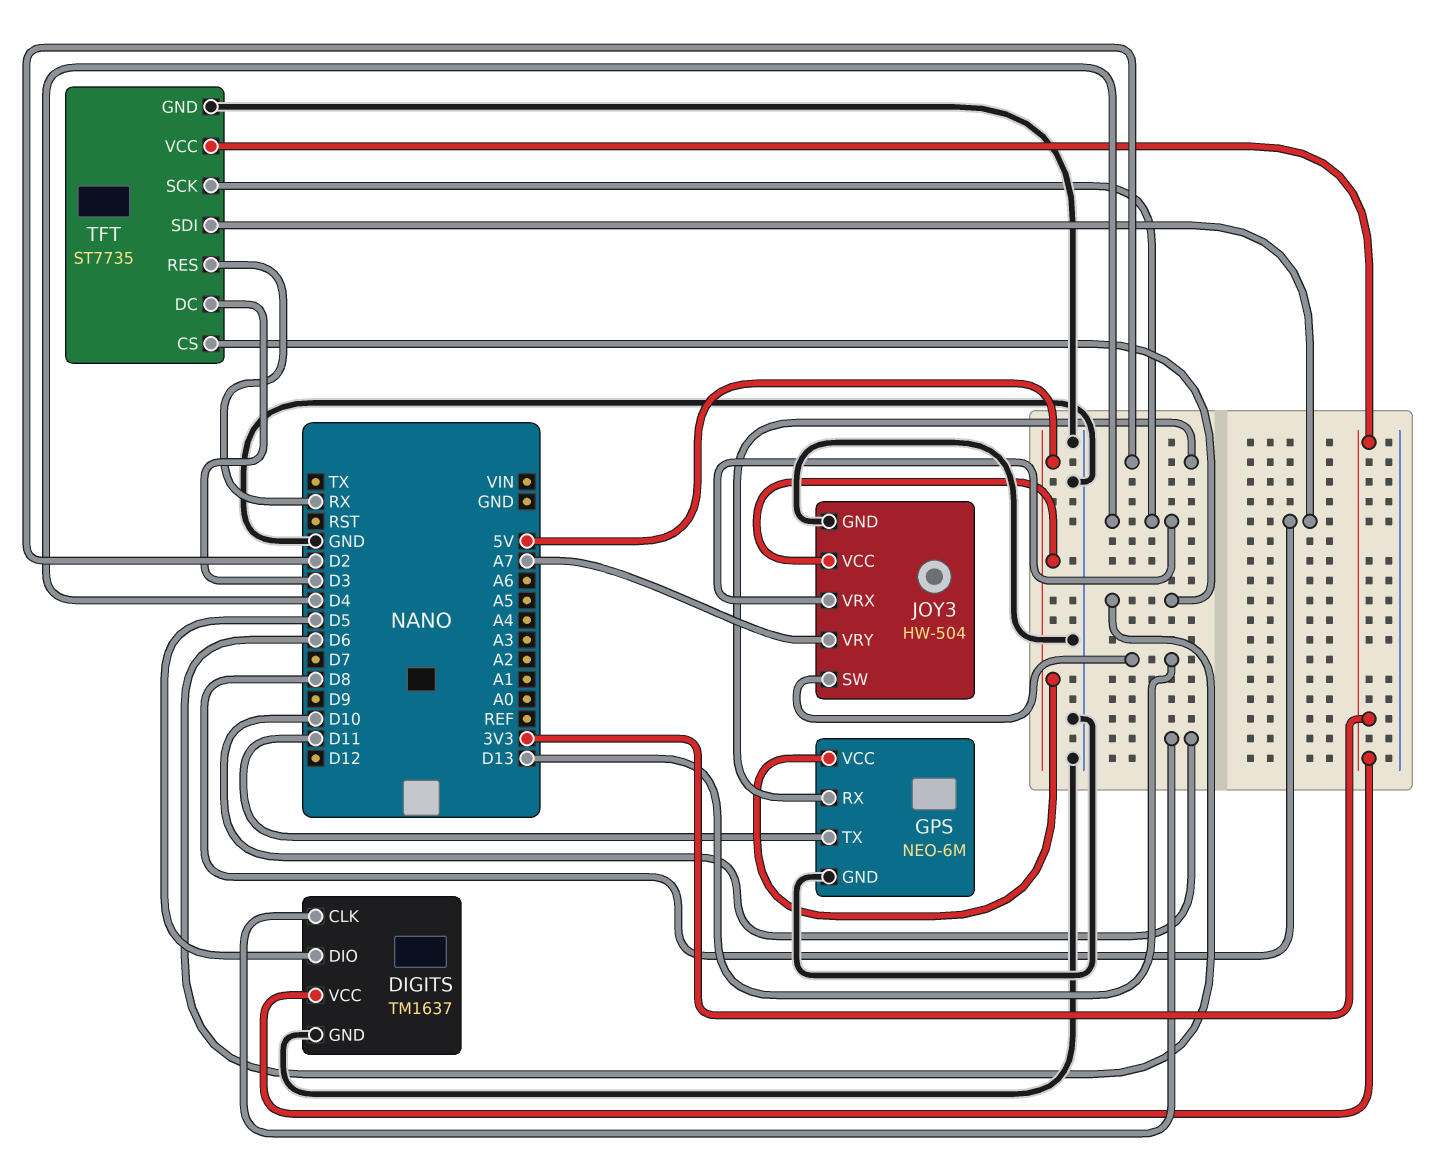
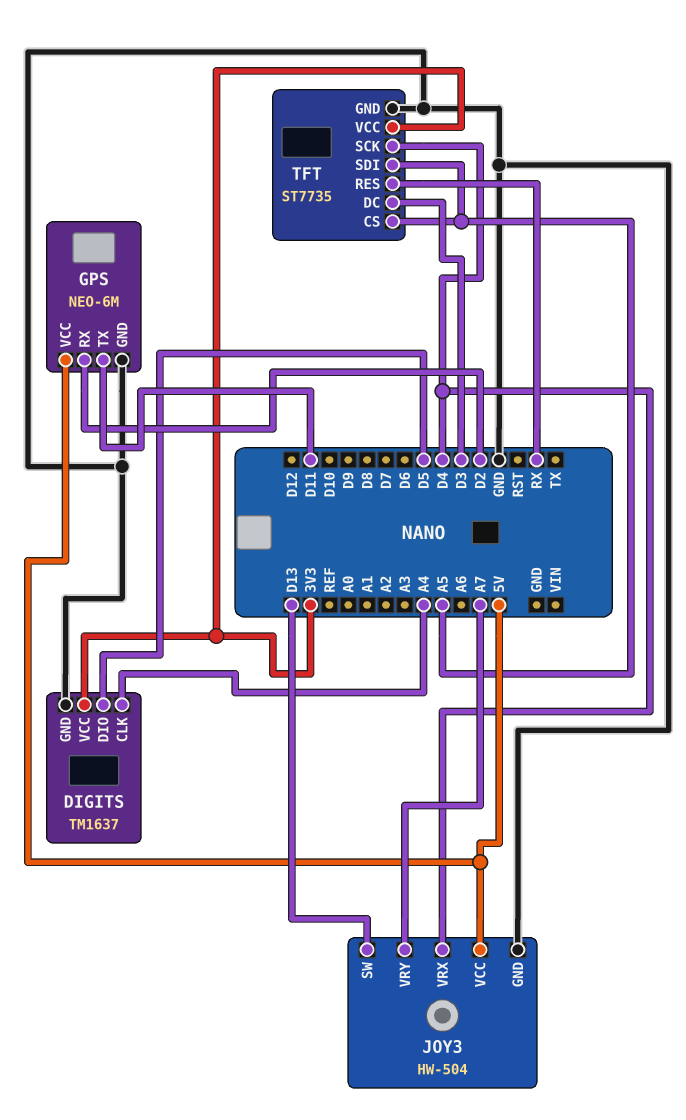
DIGITS pin CLK: D10 -> A4
TFT pin CS: D6 -> A5
TFT pin SDI: D8 -> A5

